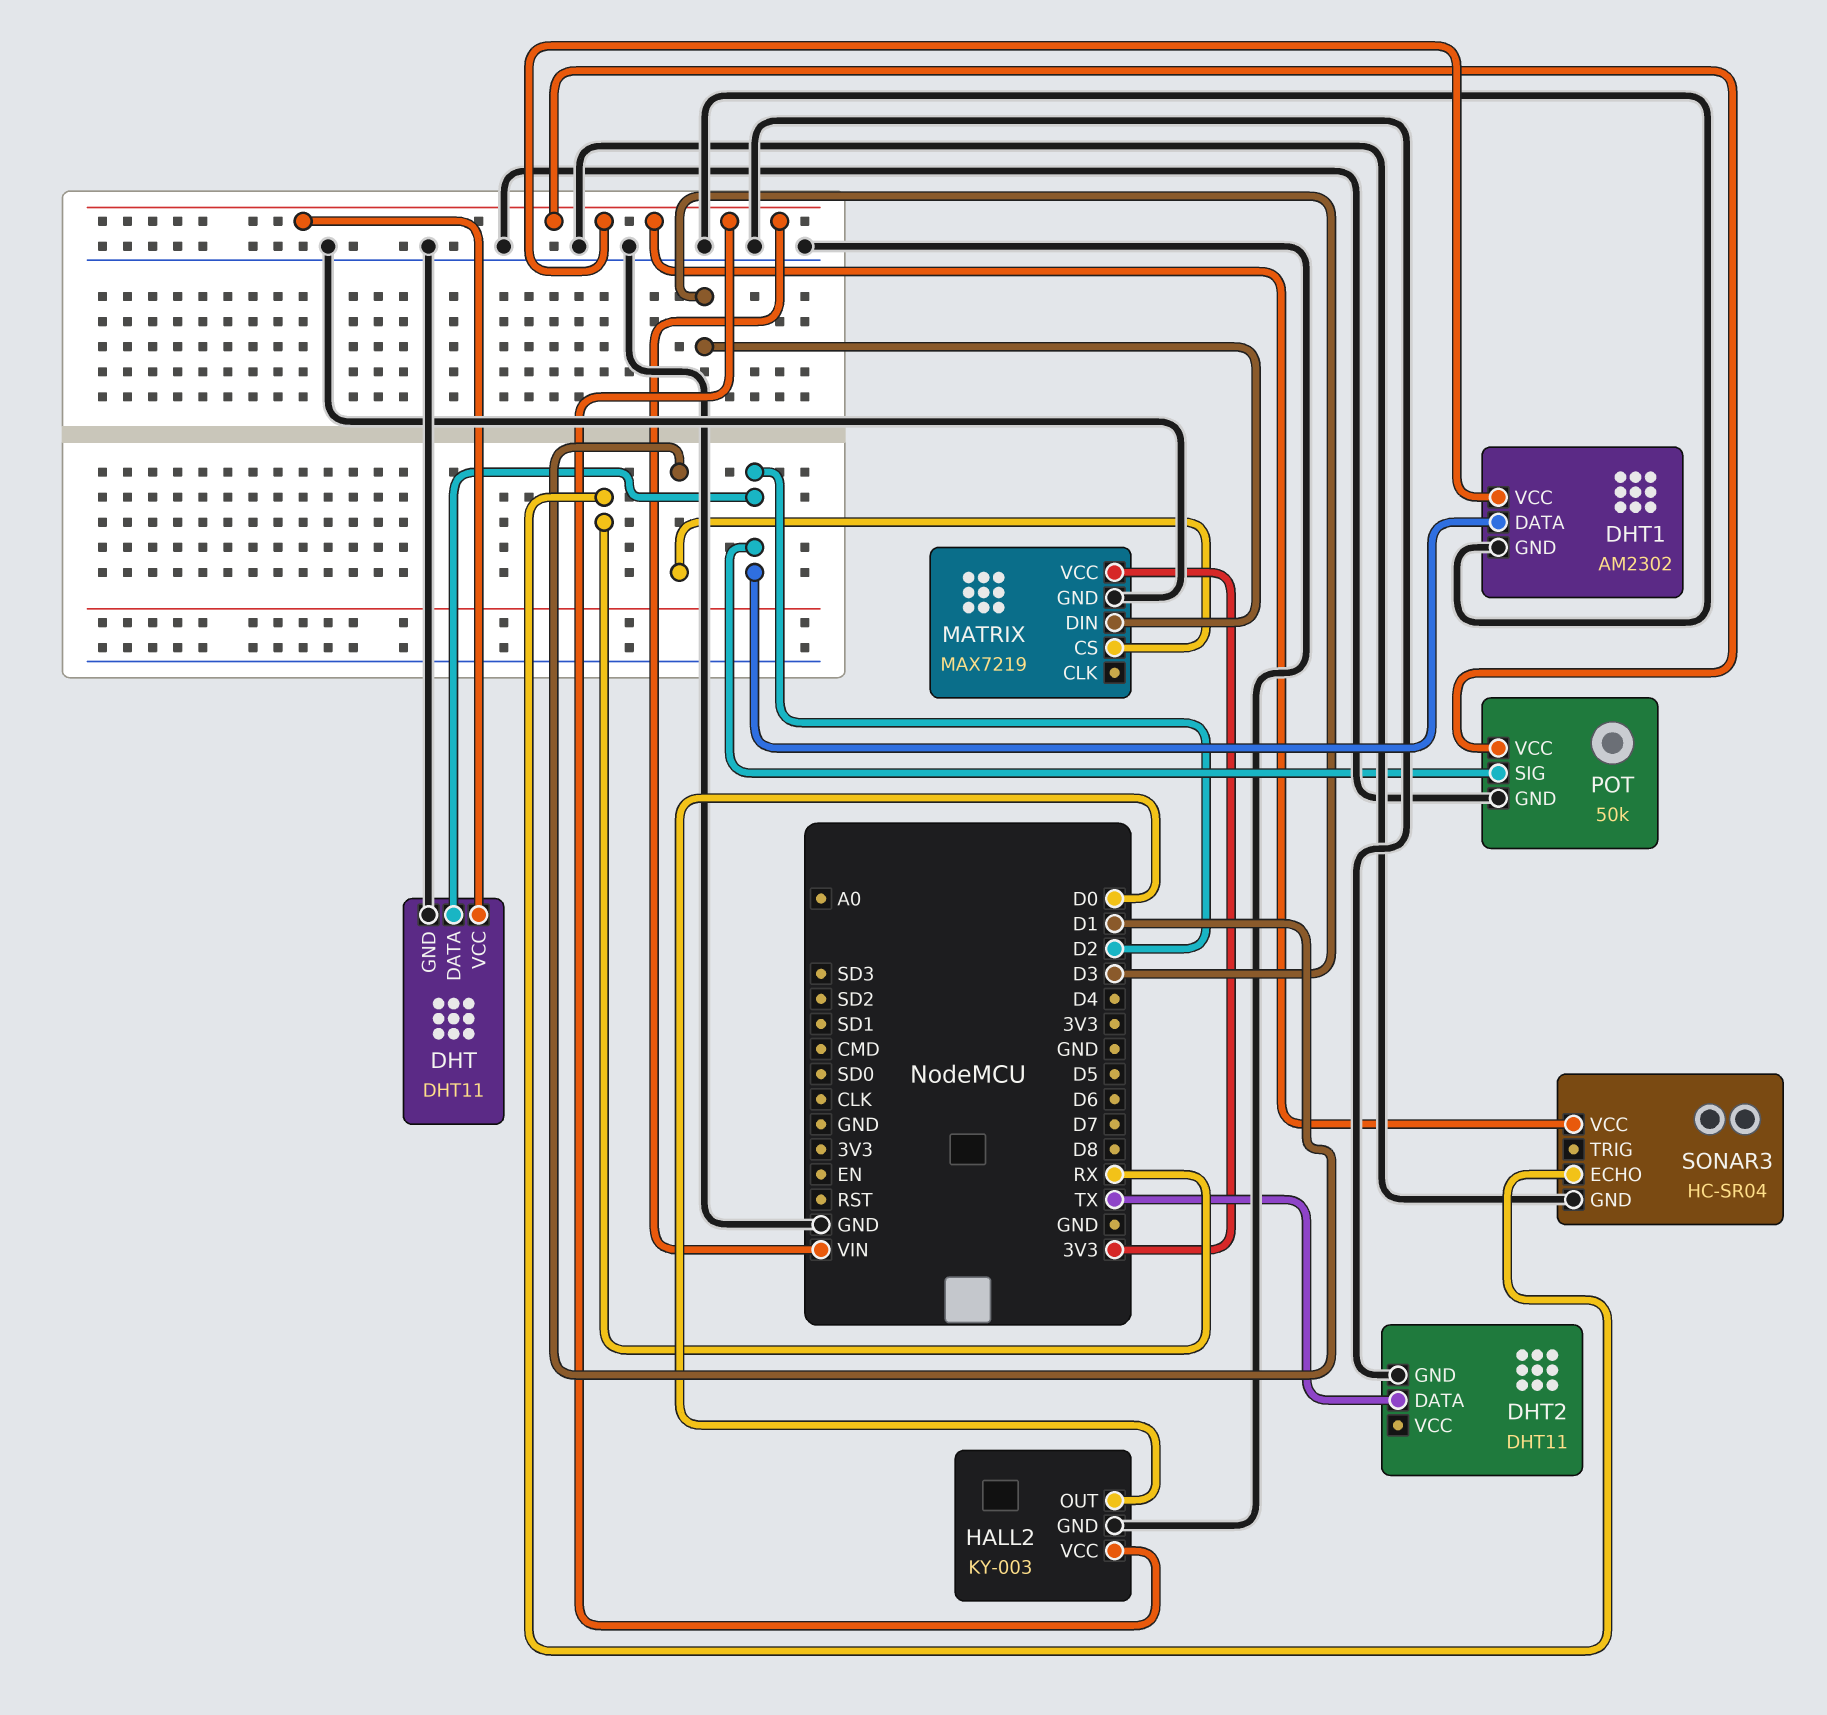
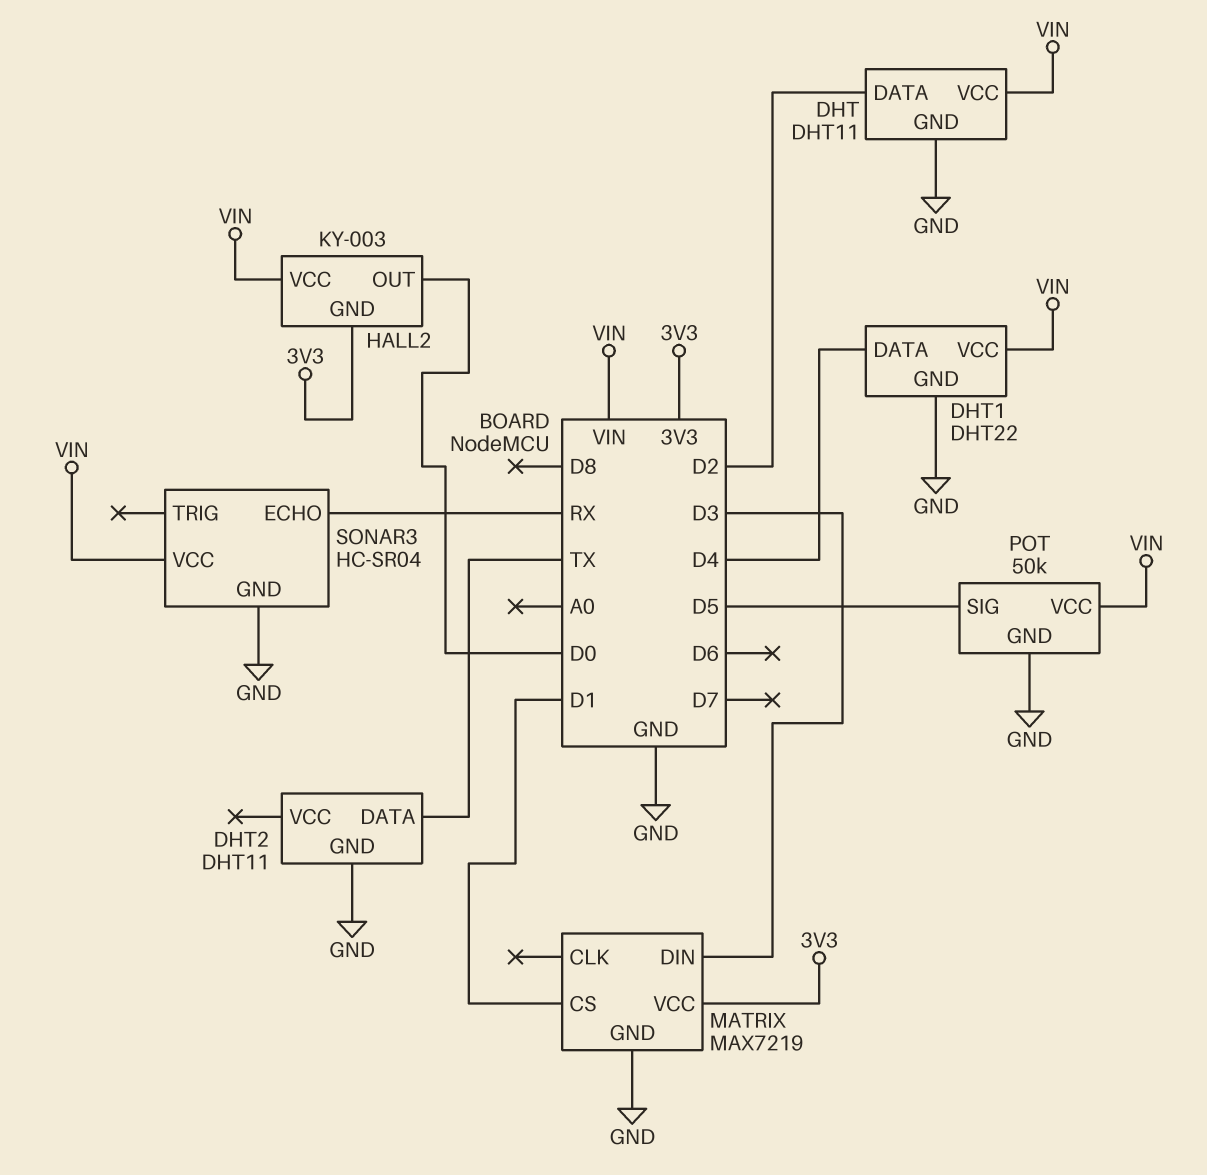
DHT1: AM2302 -> DHT22
DHT1 pin DATA: D2 -> D4
HALL2 pin GND: GND -> 3V3
POT pin SIG: D2 -> D5

